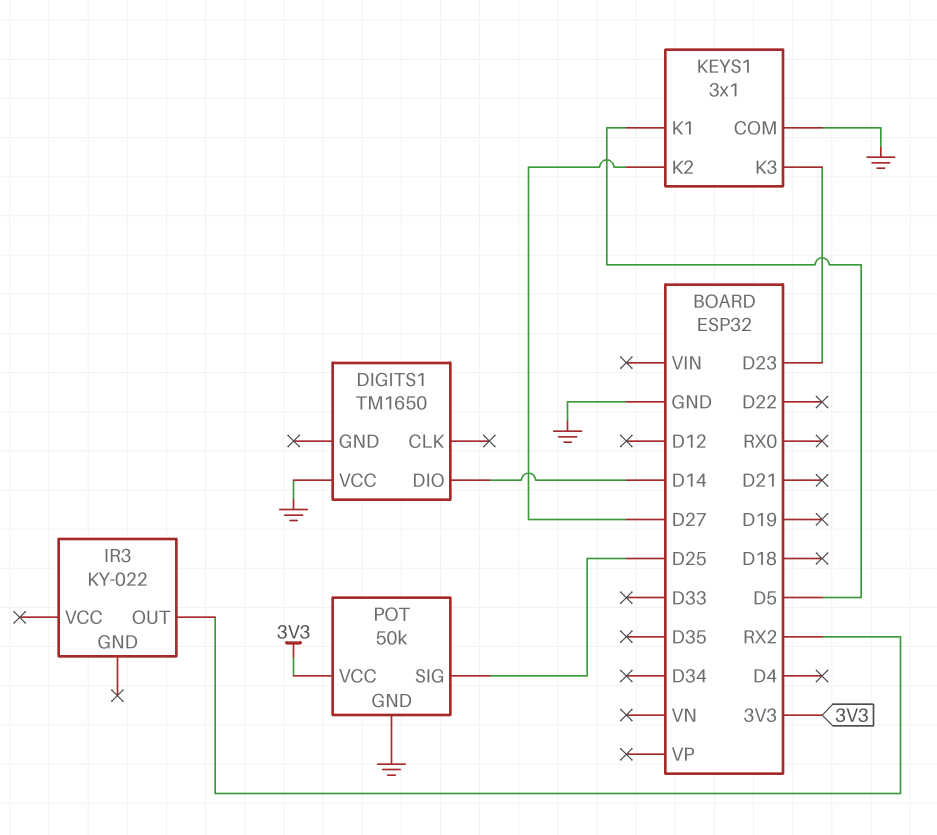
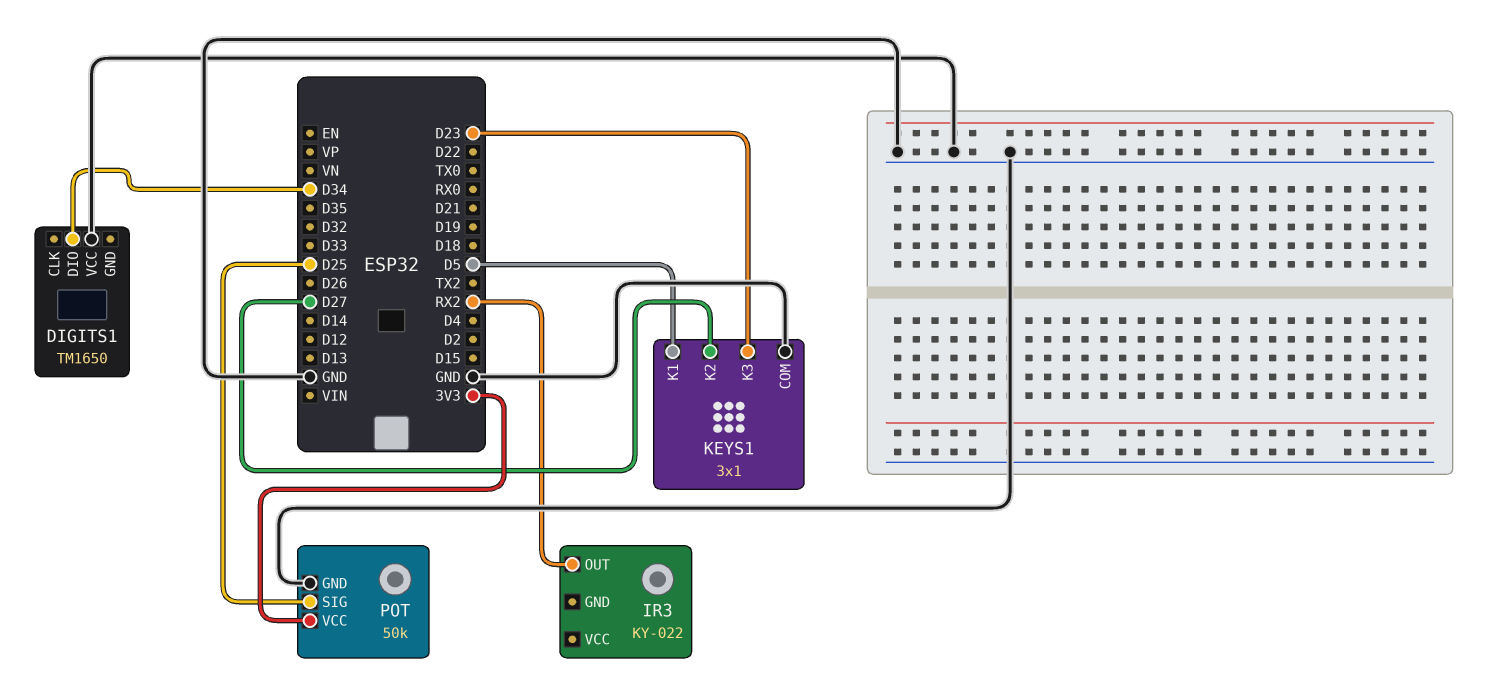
DIGITS1 pin DIO: D14 -> D34

